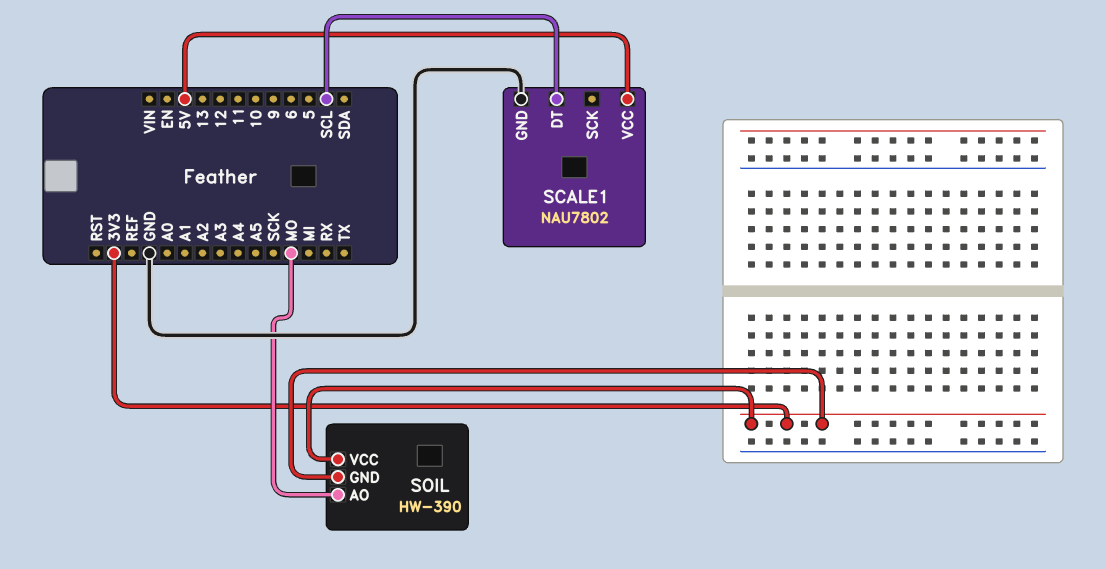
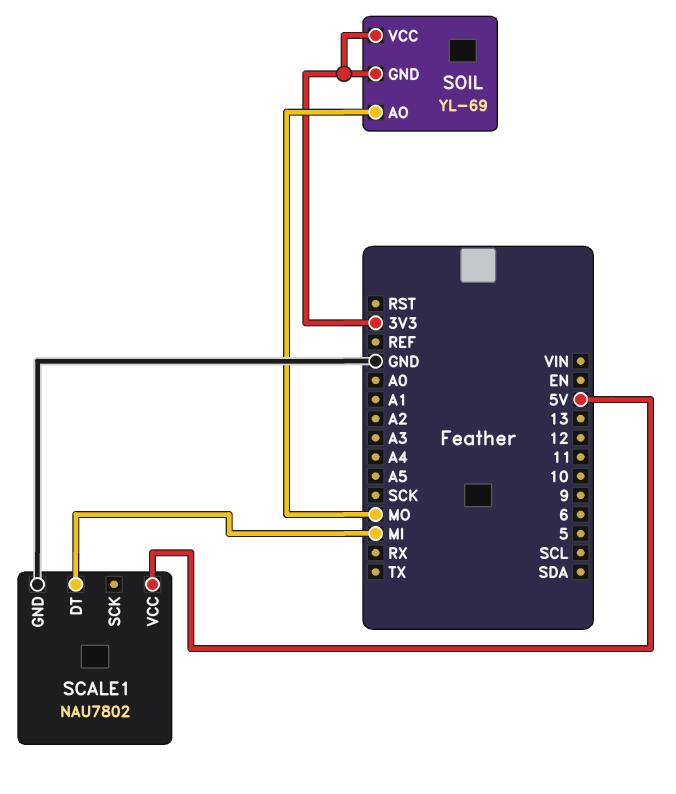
SCALE1 pin DT: SCL -> MI
SOIL: HW-390 -> YL-69

